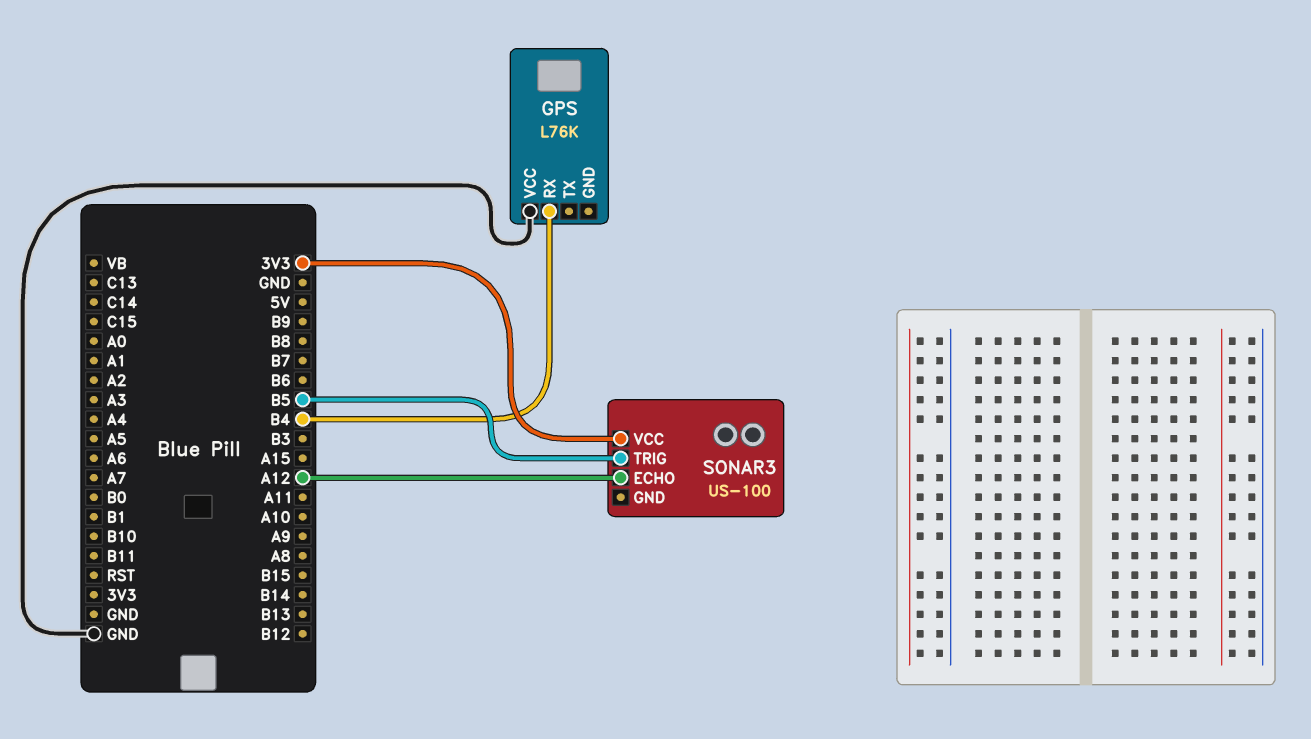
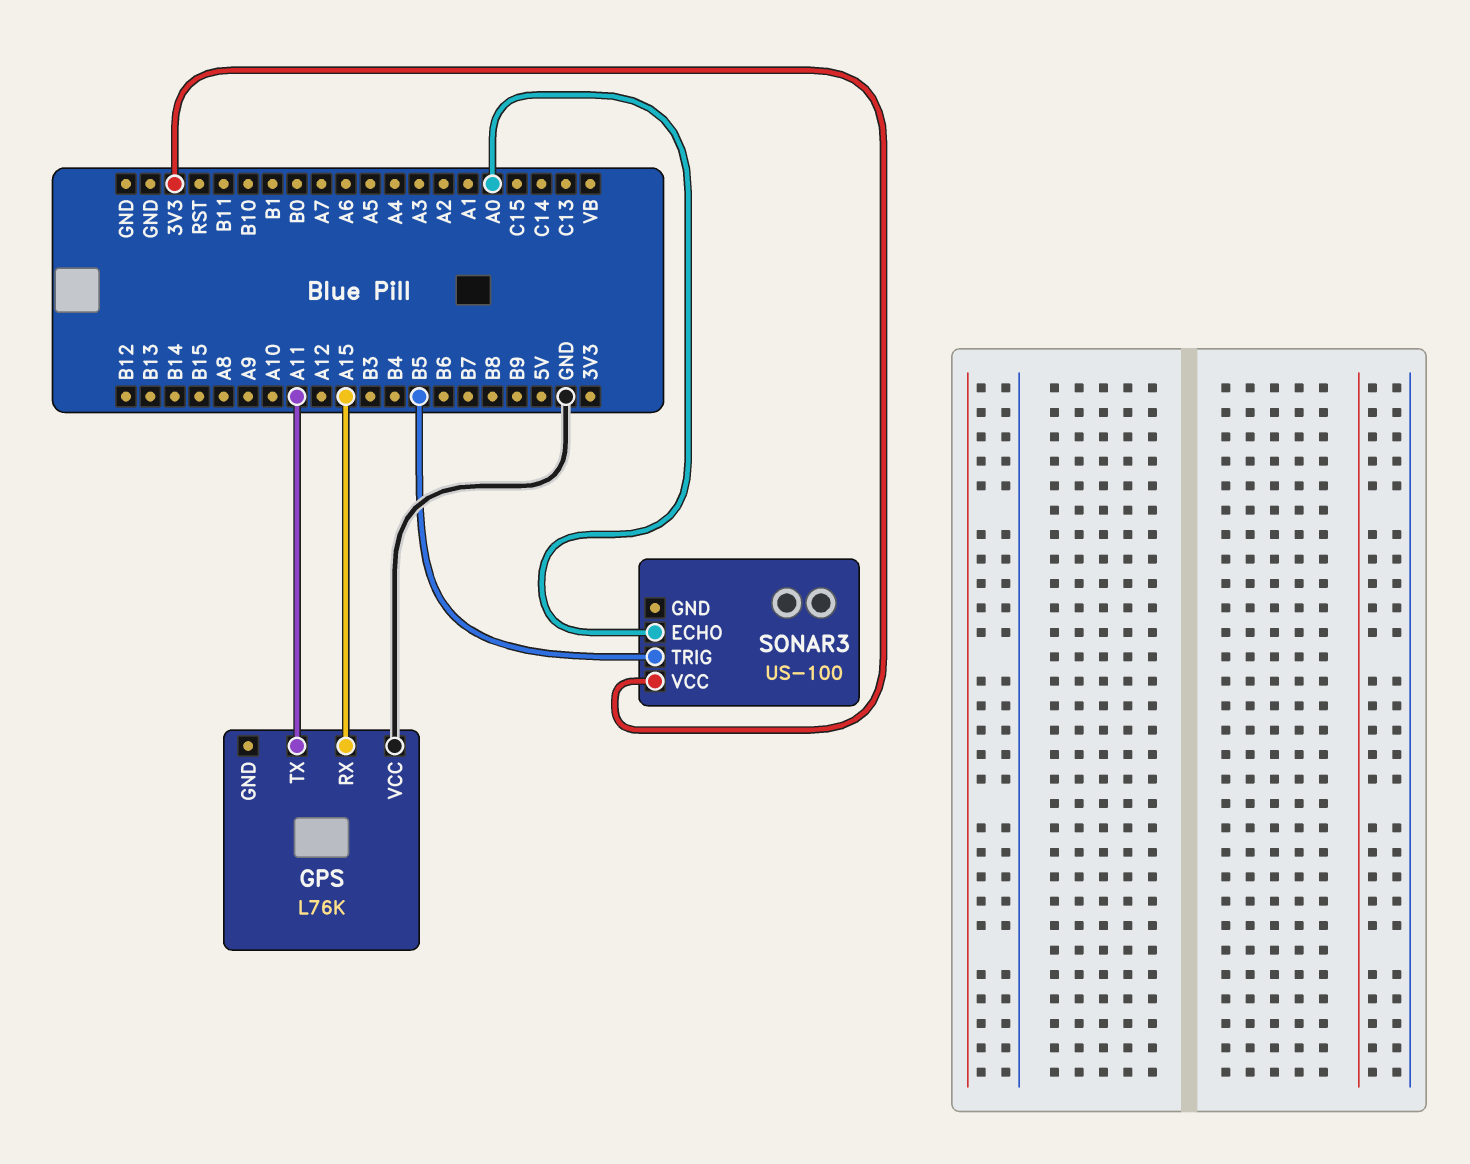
GPS pin RX: B4 -> A15
GPS pin TX: none -> A11
SONAR3 pin ECHO: A12 -> A0

